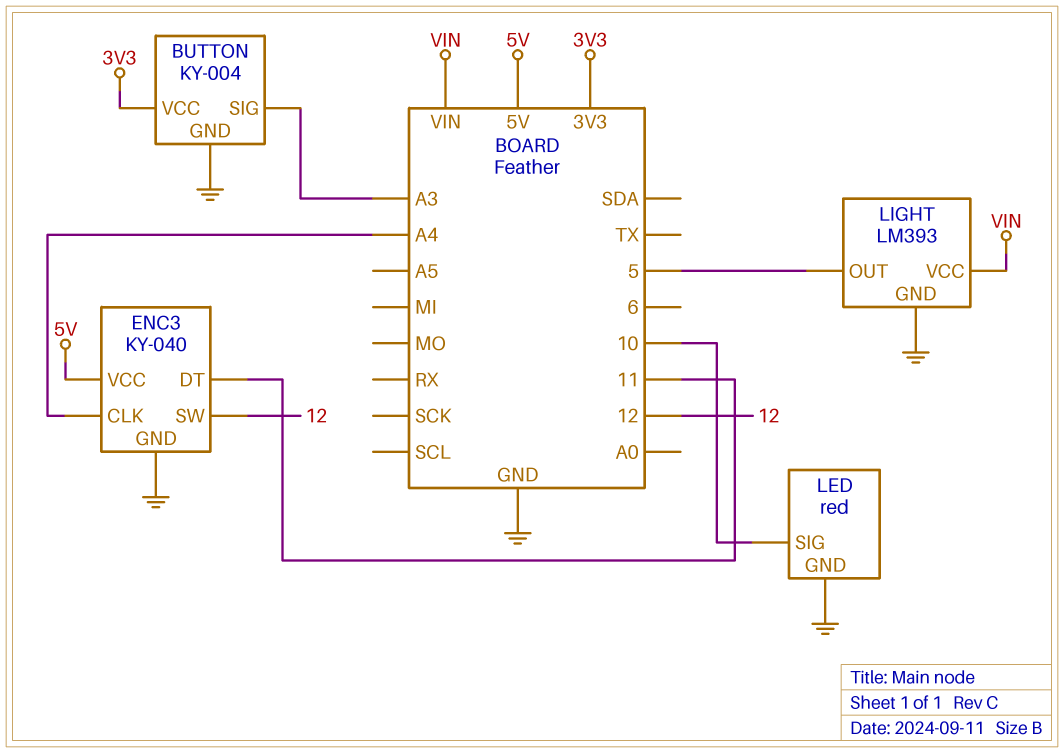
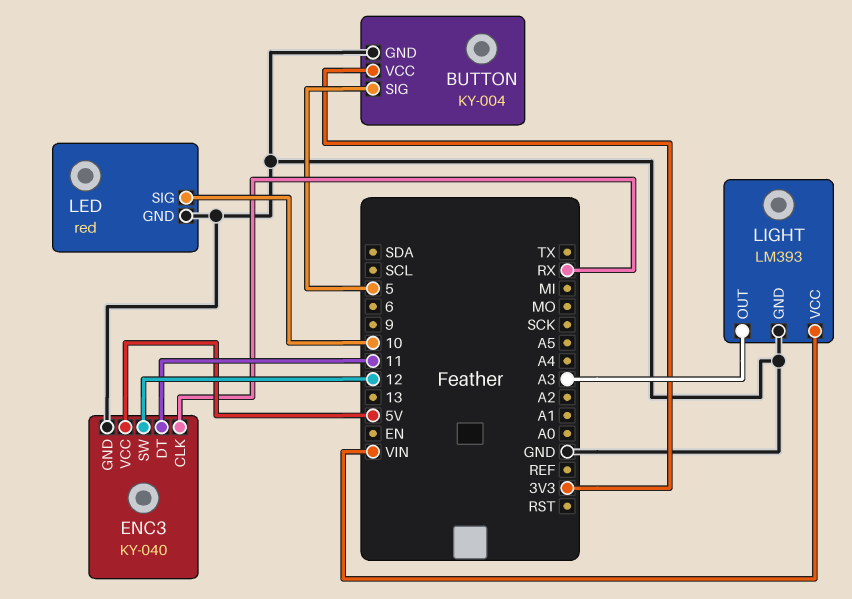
BUTTON pin SIG: A3 -> 5
ENC3 pin CLK: A4 -> RX
LIGHT pin OUT: 5 -> A3

